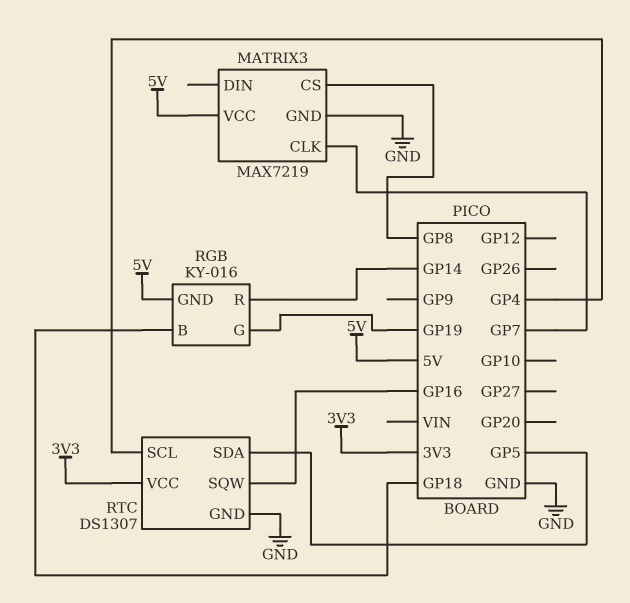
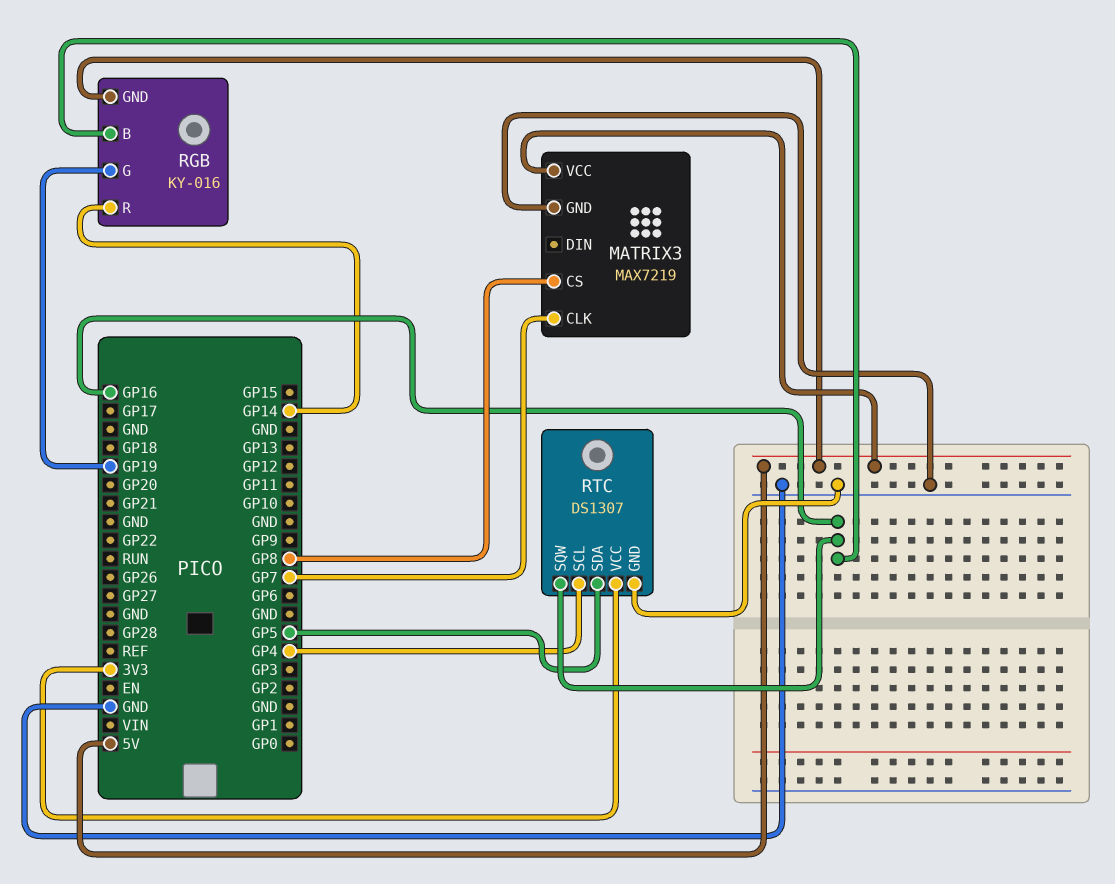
RGB pin B: GP18 -> GP16

